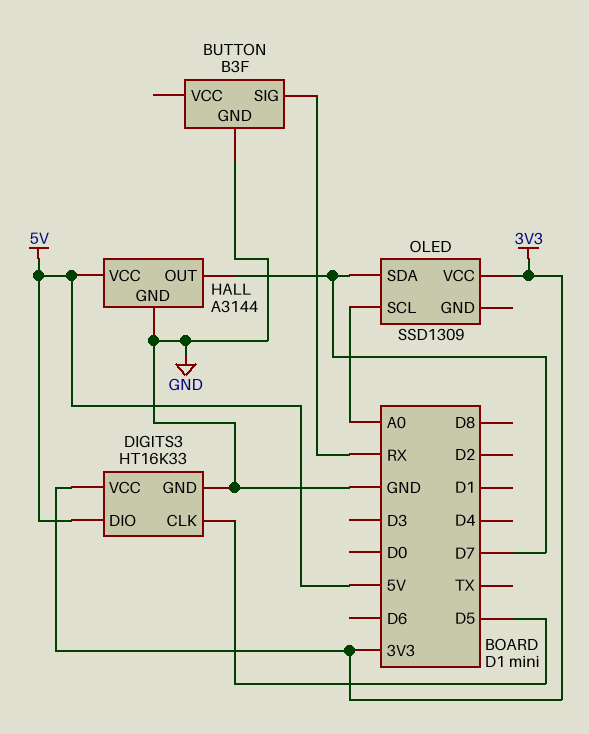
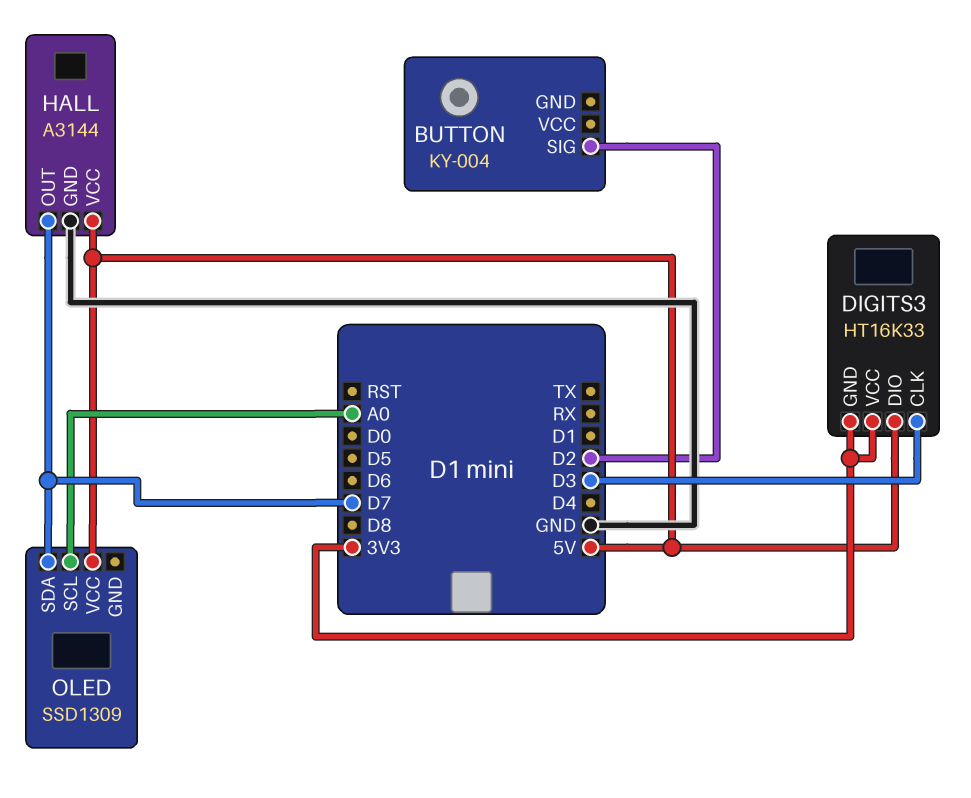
BUTTON: B3F -> KY-004
BUTTON pin GND: GND -> none
BUTTON pin SIG: RX -> D2
DIGITS3 pin CLK: D5 -> D3
DIGITS3 pin GND: GND -> 3V3
OLED pin VCC: 3V3 -> 5V

